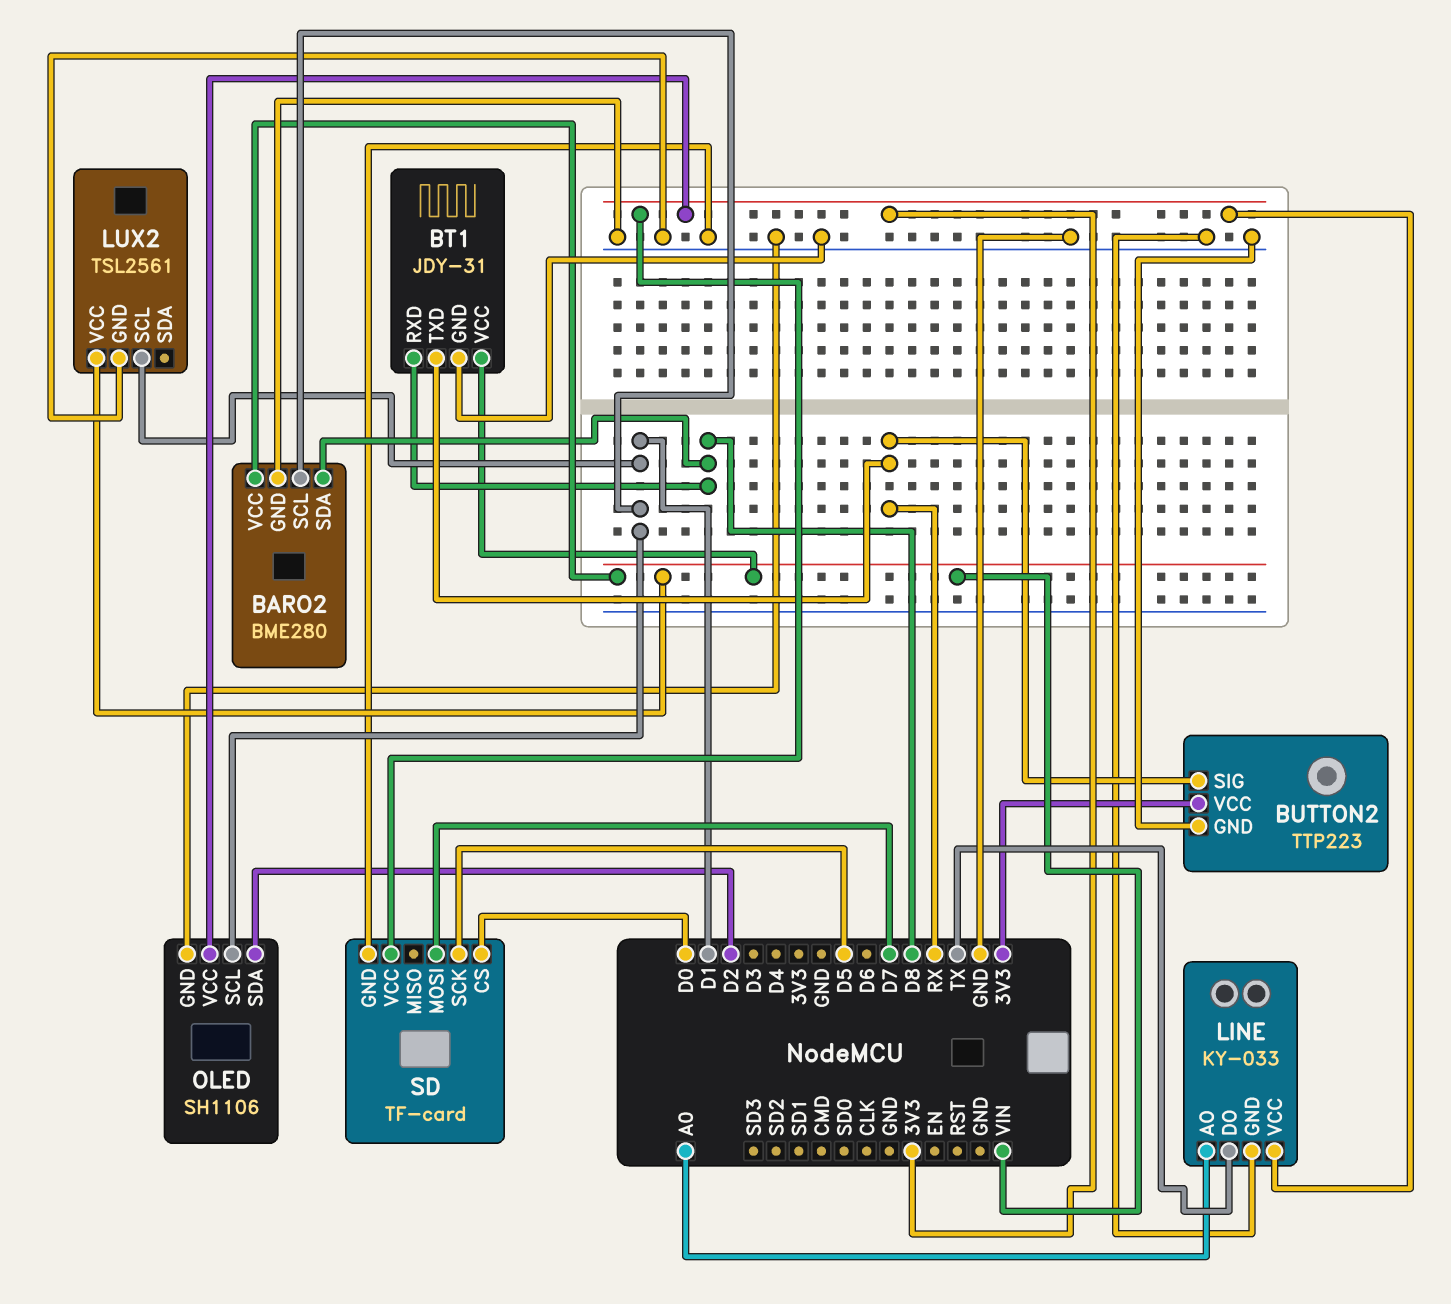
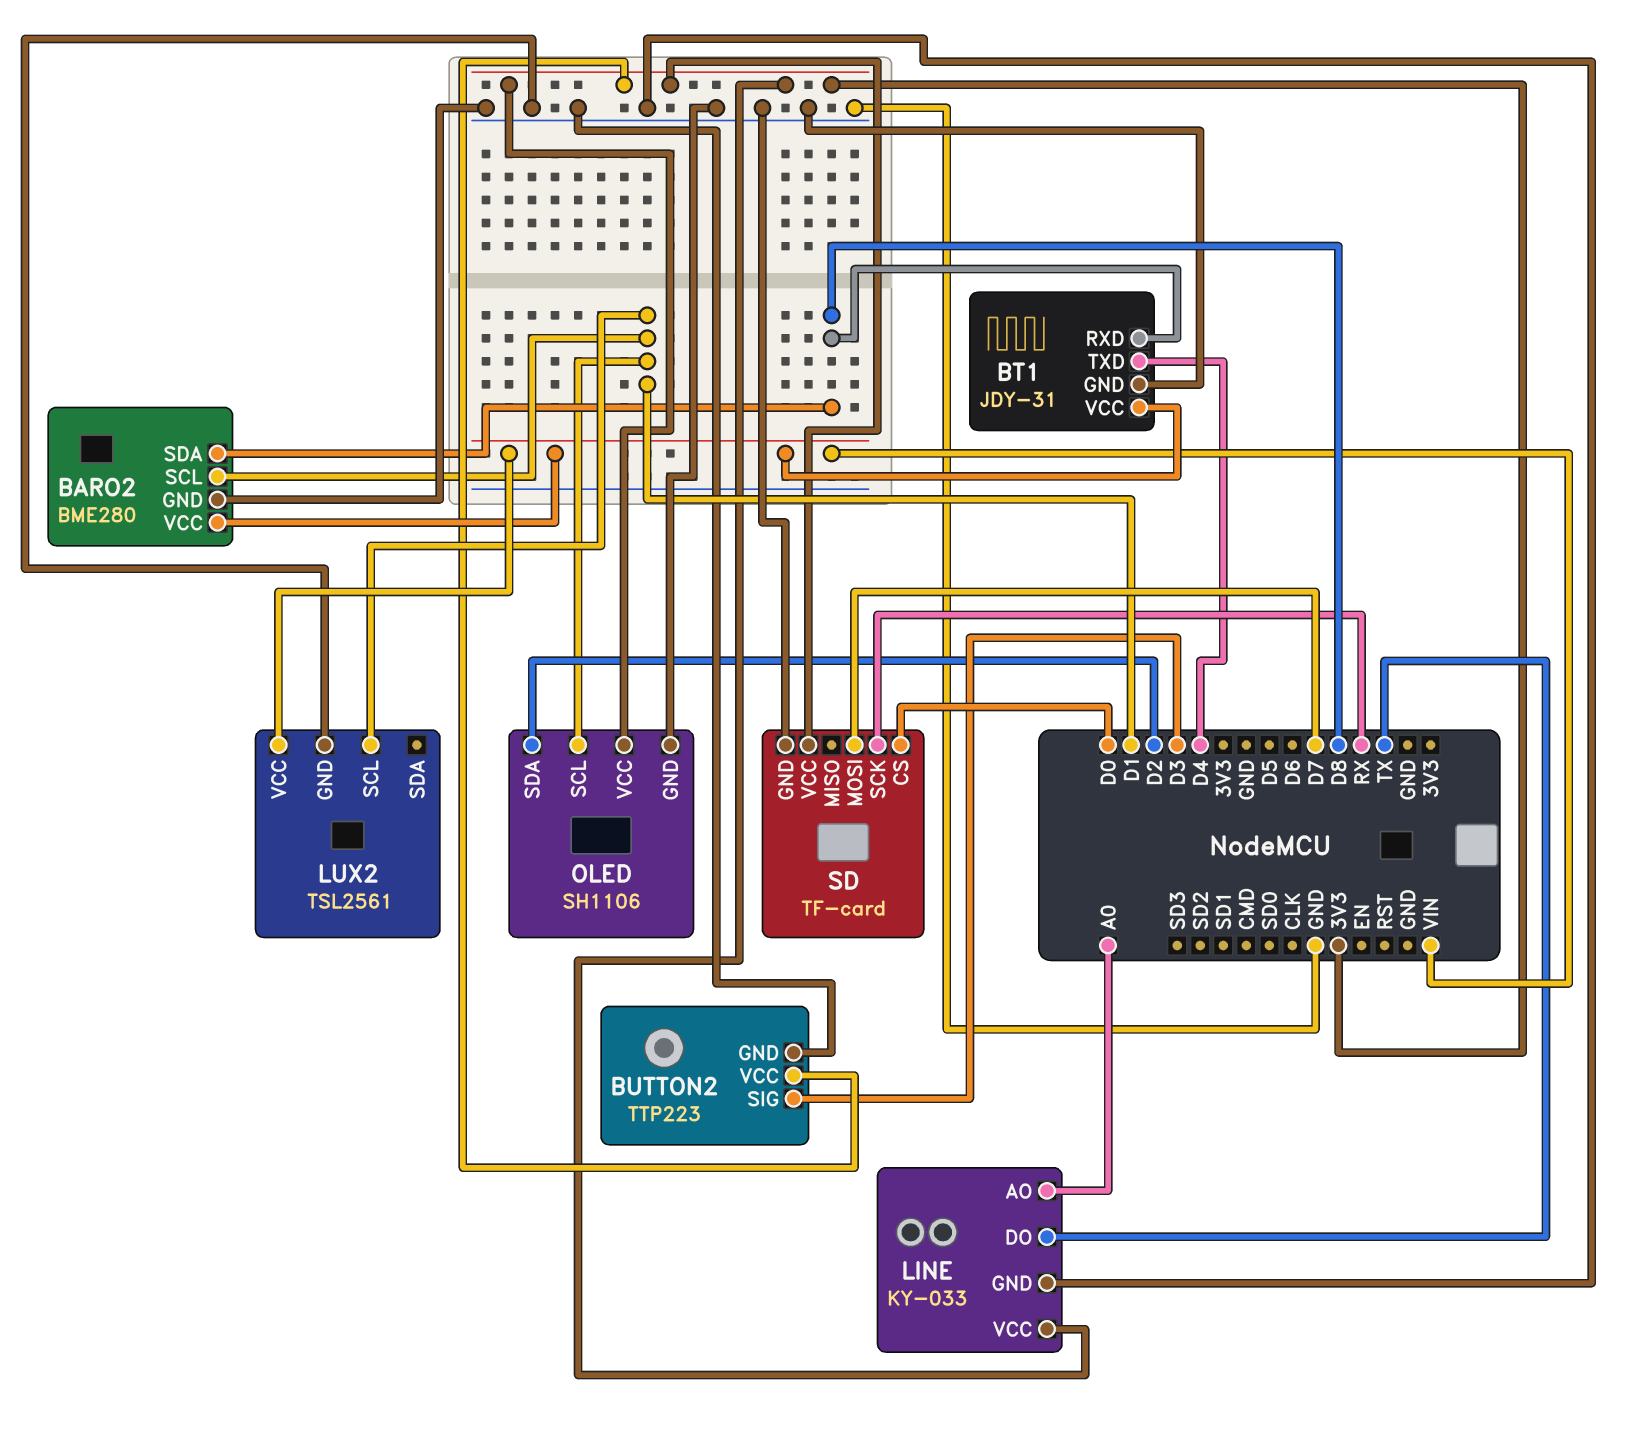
BT1 pin TXD: RX -> D4
BUTTON2 pin SIG: RX -> D3
SD pin SCK: D5 -> RX

